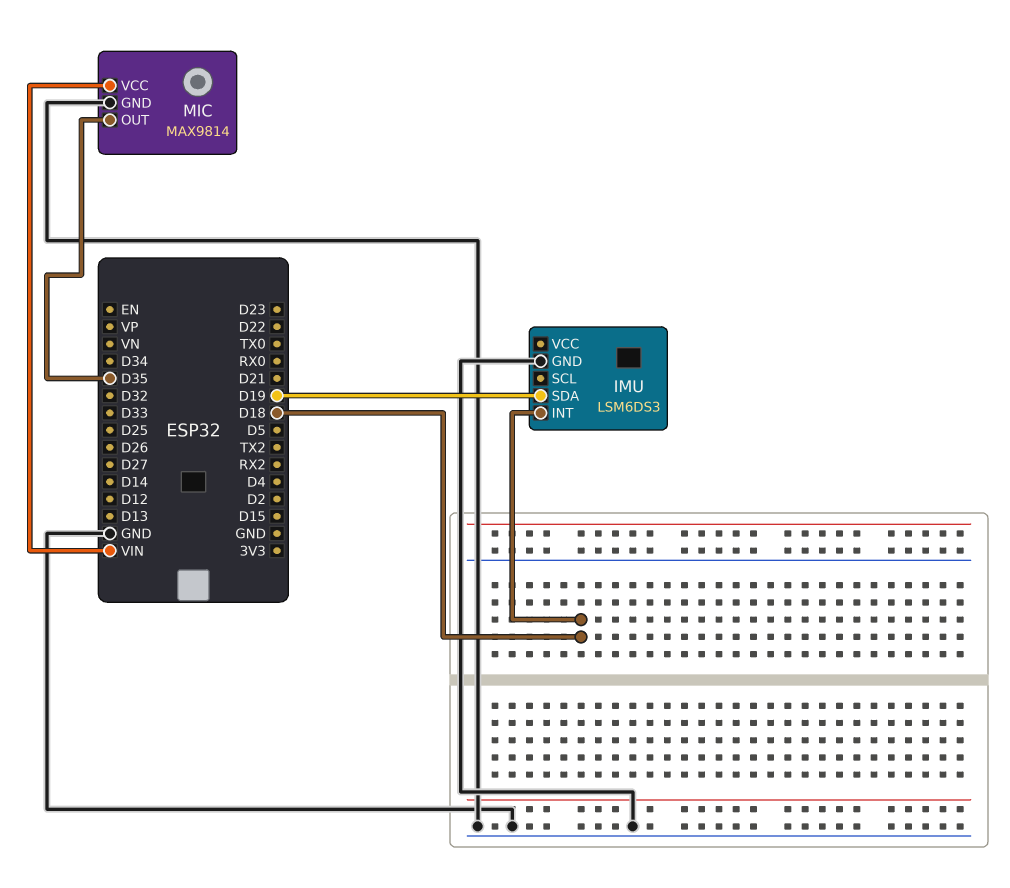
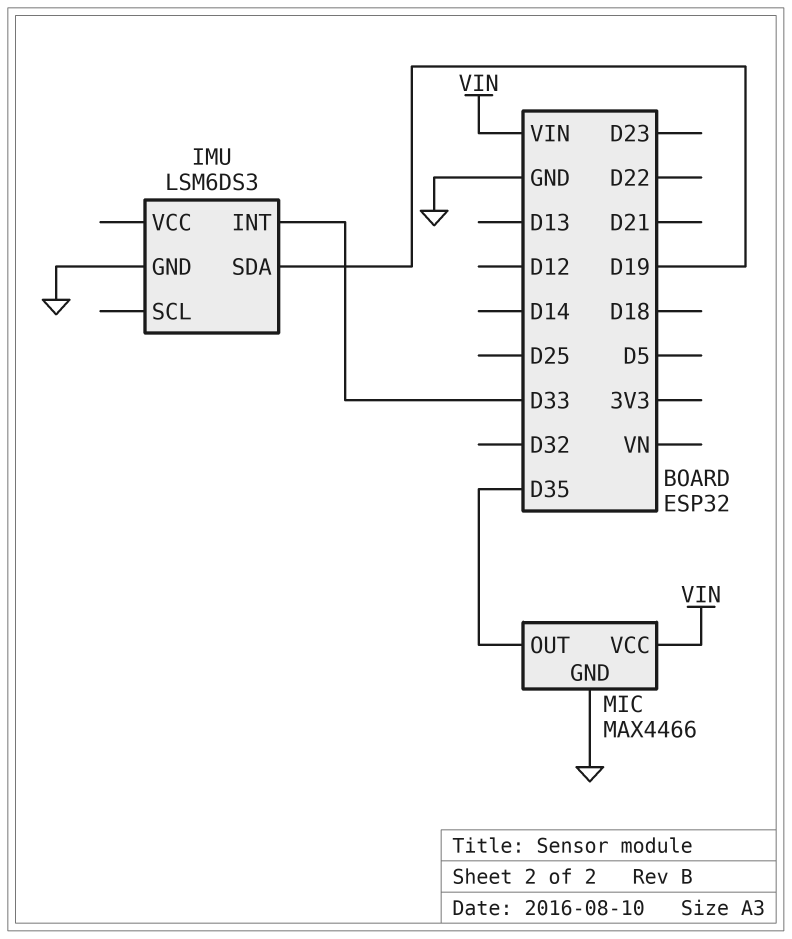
IMU pin INT: D18 -> D33
MIC: MAX9814 -> MAX4466

